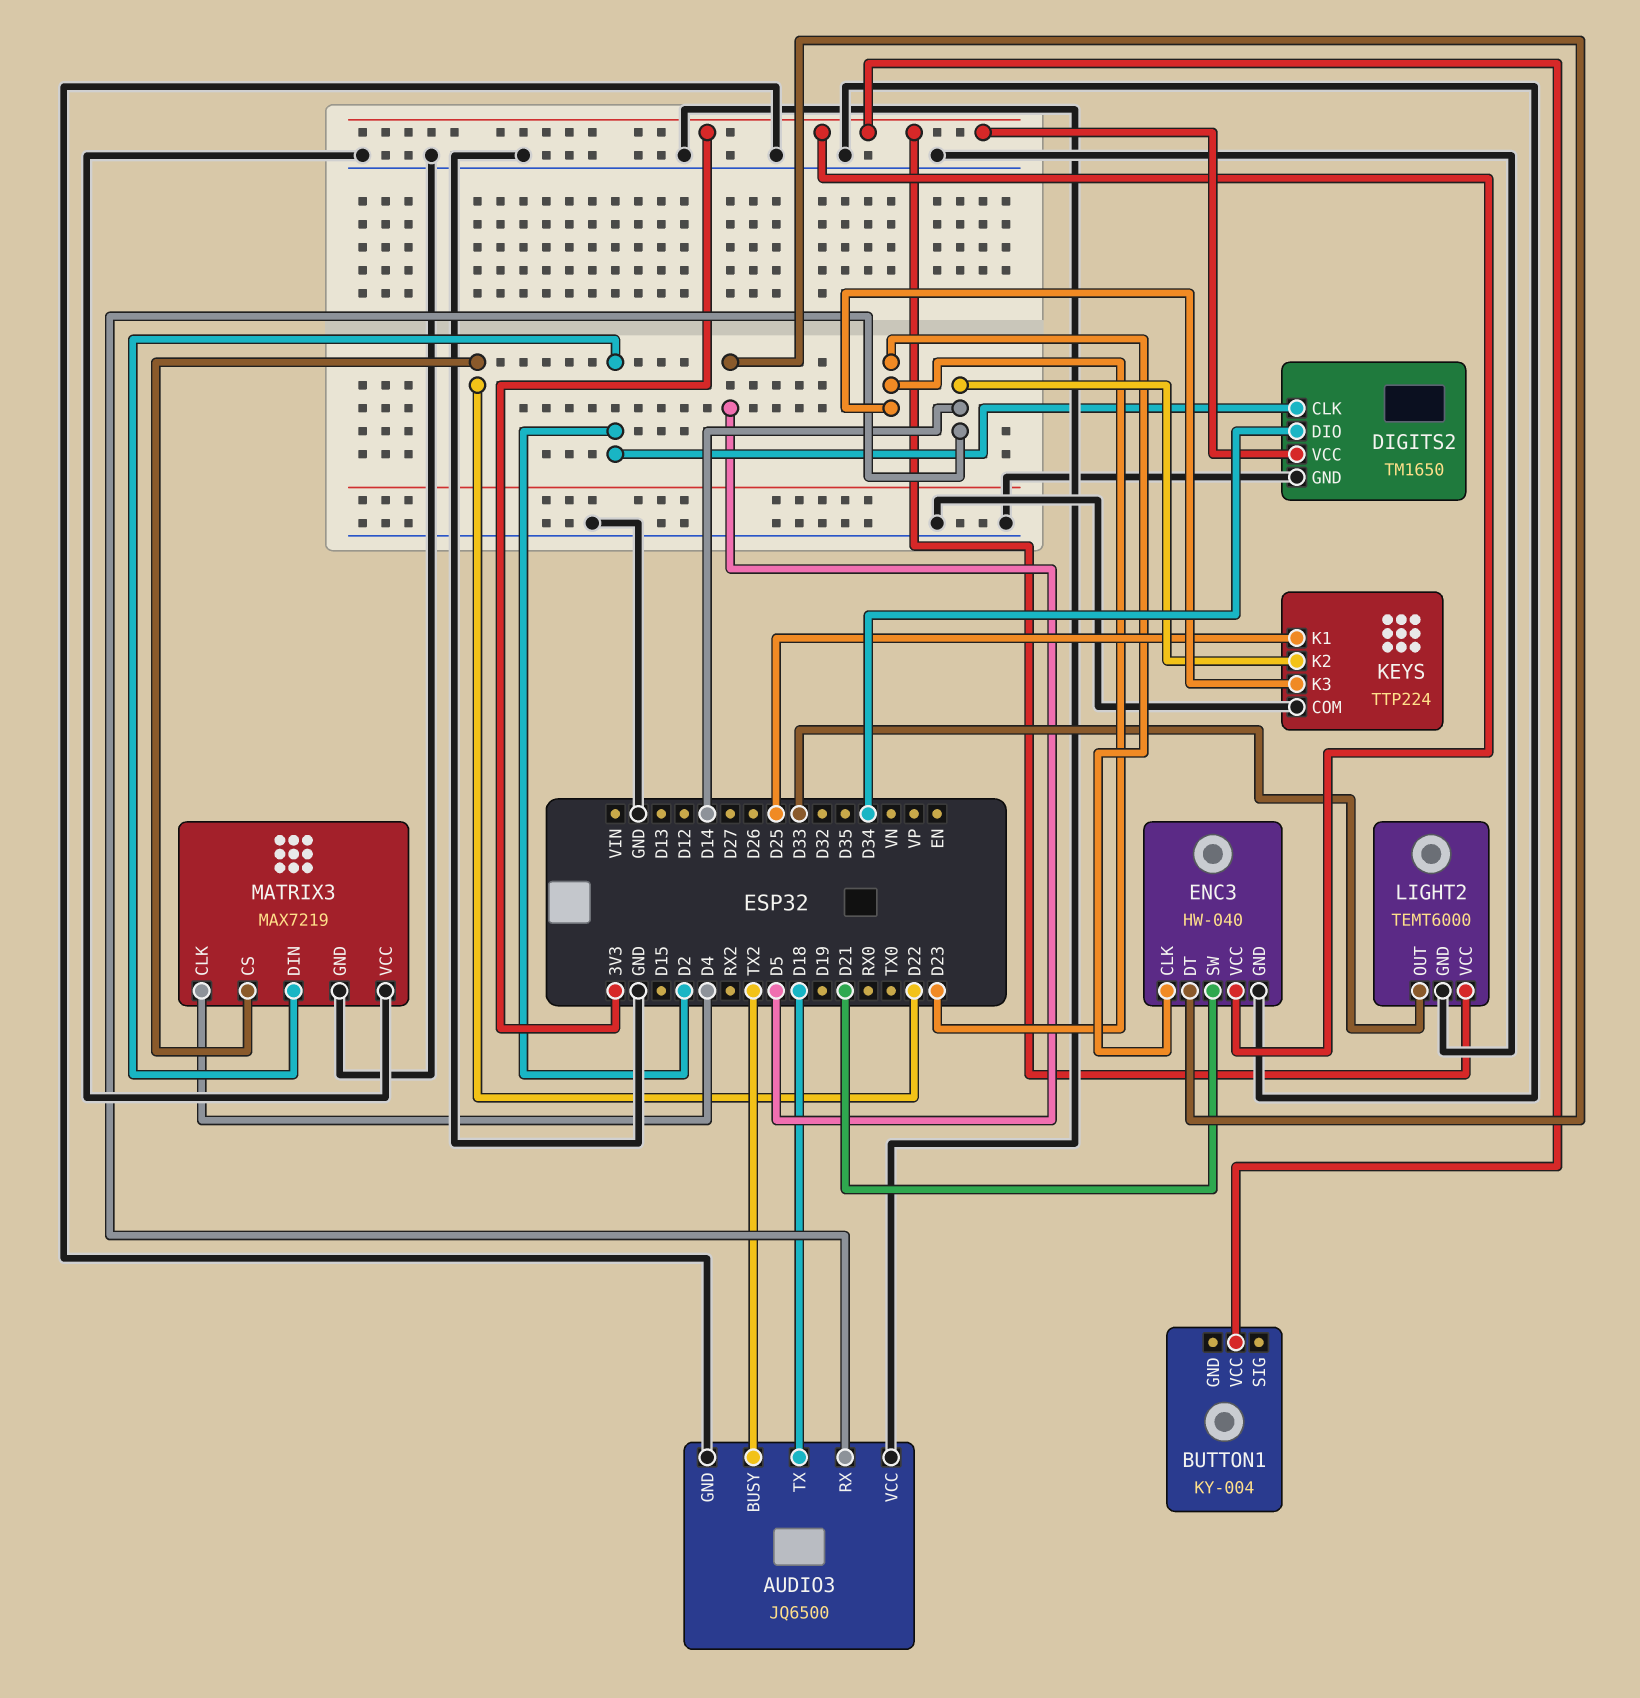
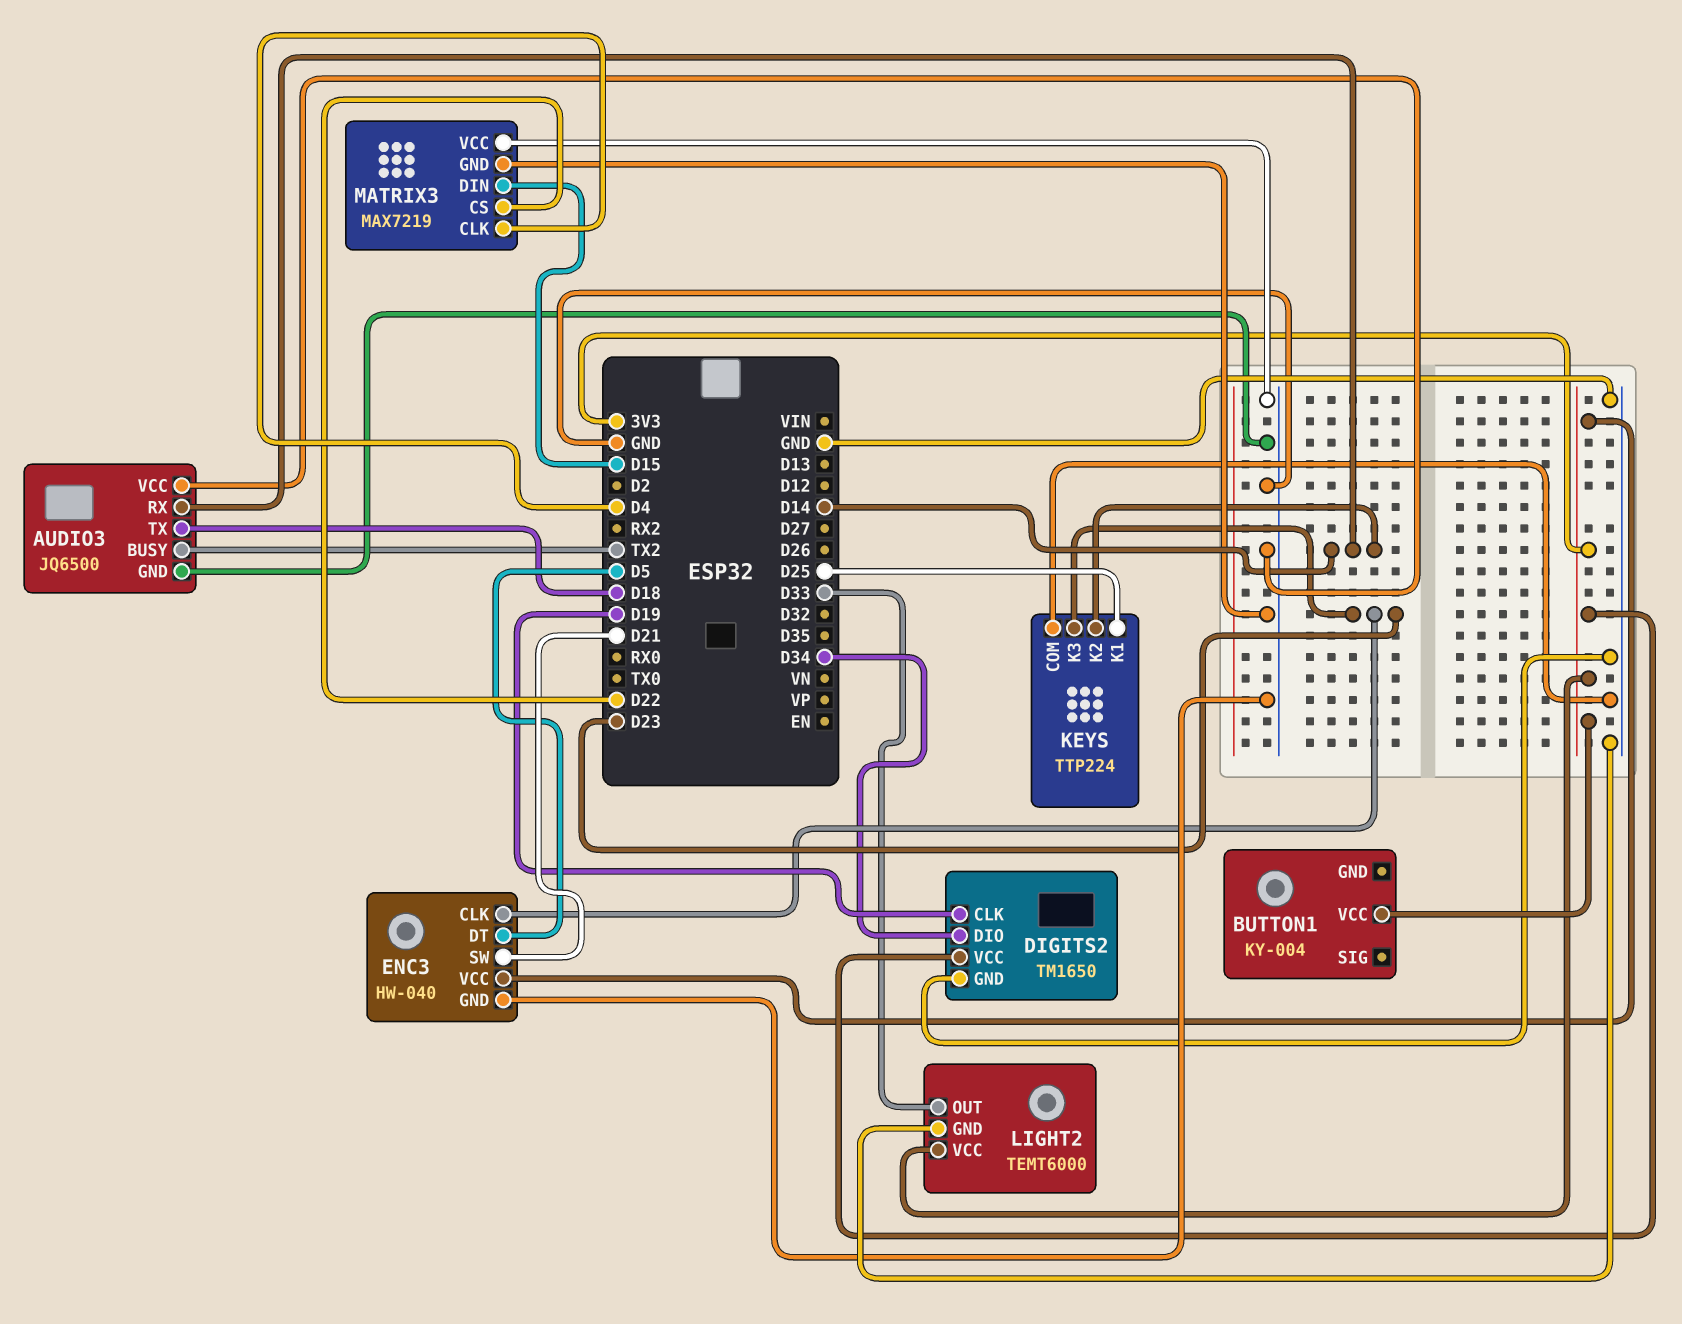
DIGITS2 pin CLK: D2 -> D19
MATRIX3 pin DIN: D2 -> D15

